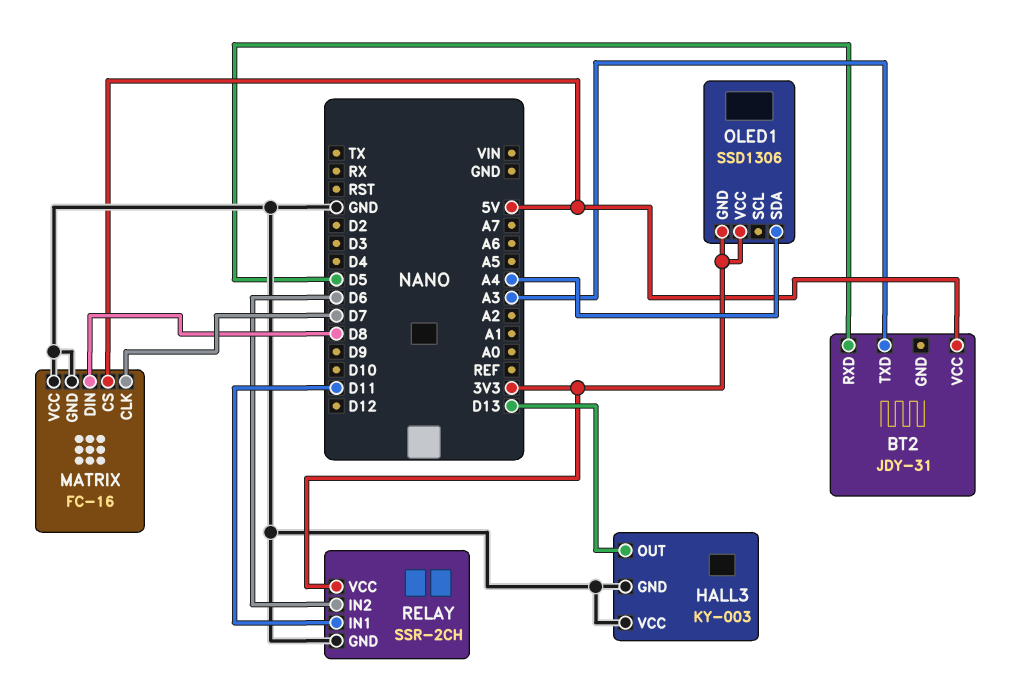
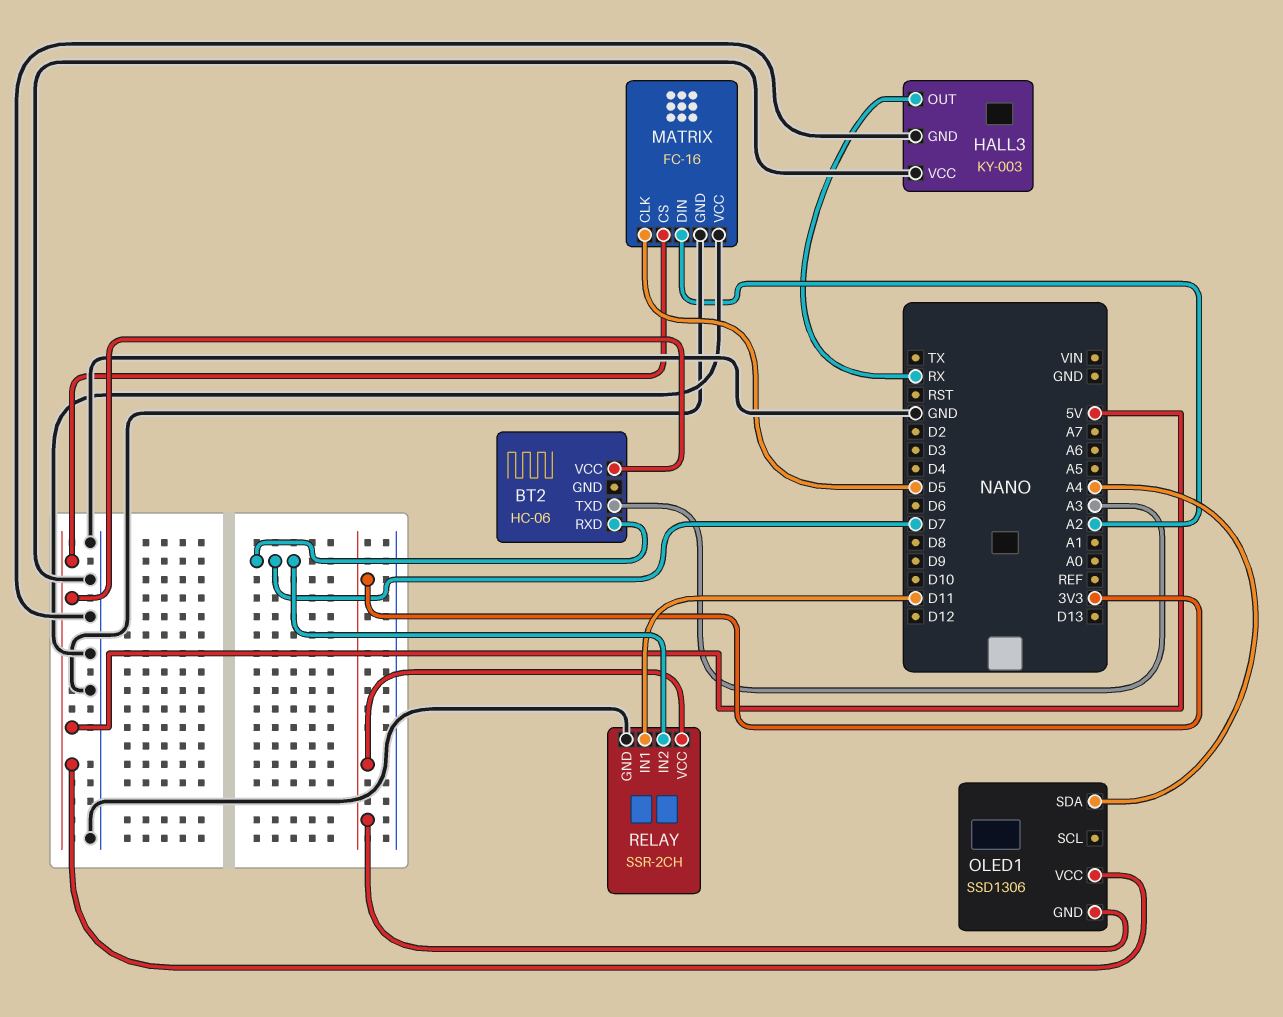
BT2: JDY-31 -> HC-06
BT2 pin RXD: D5 -> D7
HALL3 pin OUT: D13 -> RX
MATRIX pin CLK: D7 -> D5
MATRIX pin DIN: D8 -> A2
OLED1 pin VCC: 3V3 -> 5V
RELAY pin IN2: D6 -> D7

